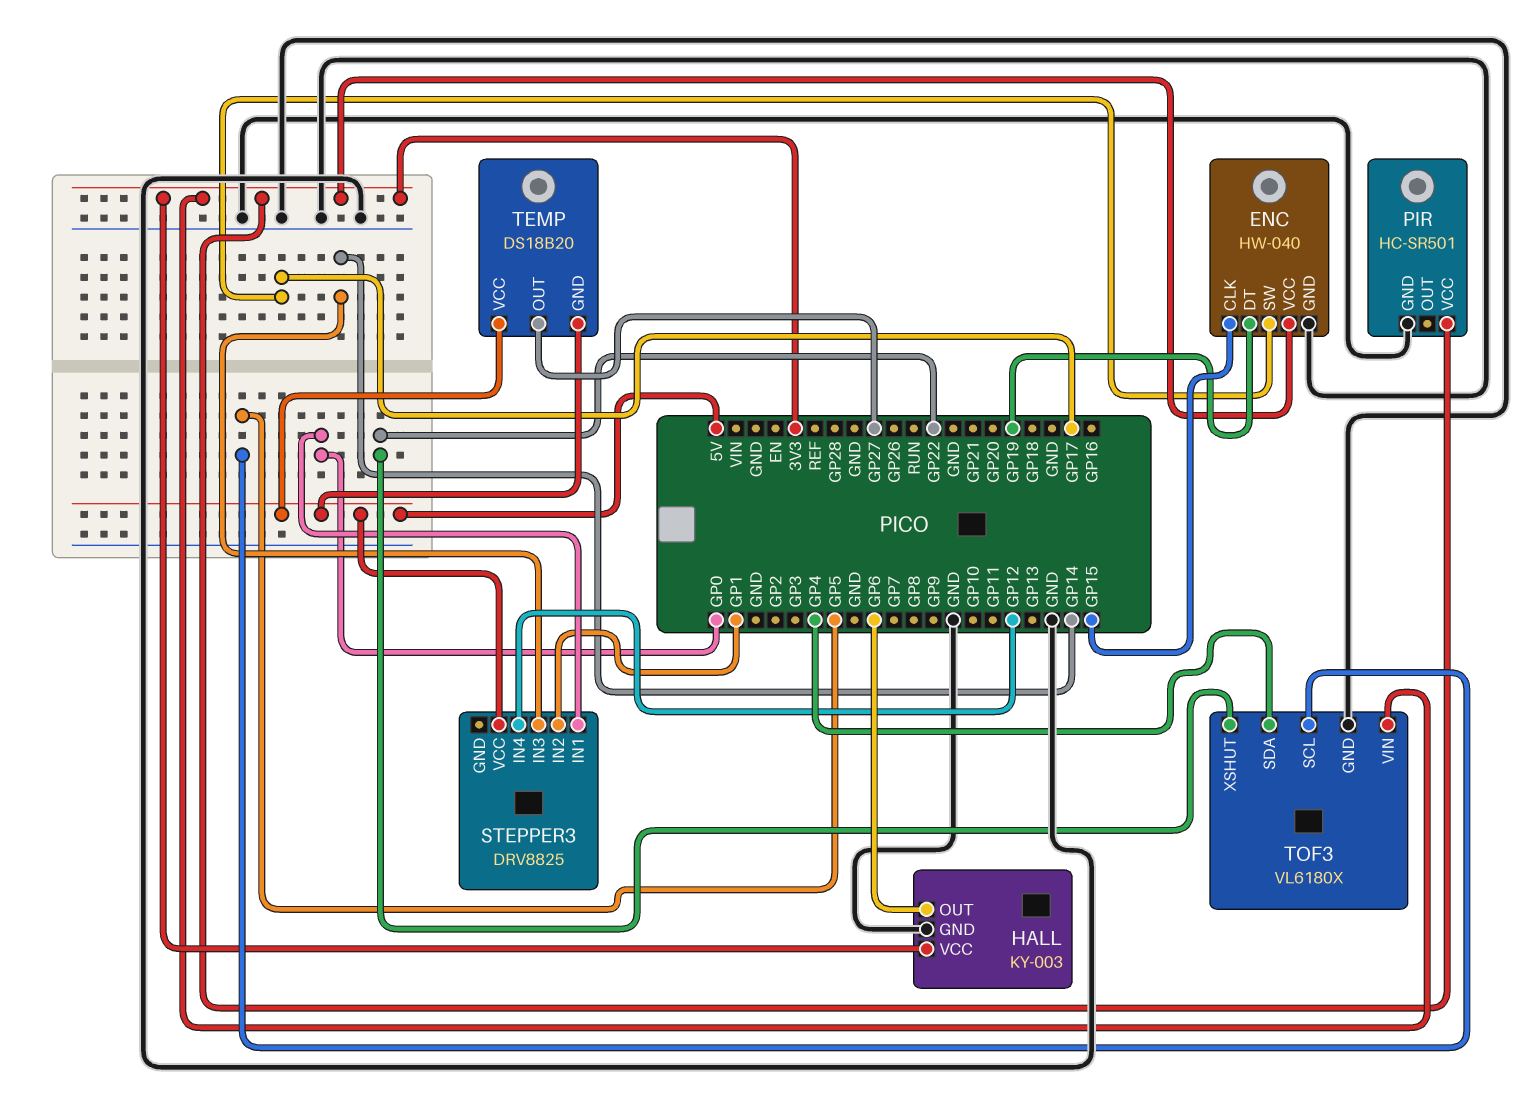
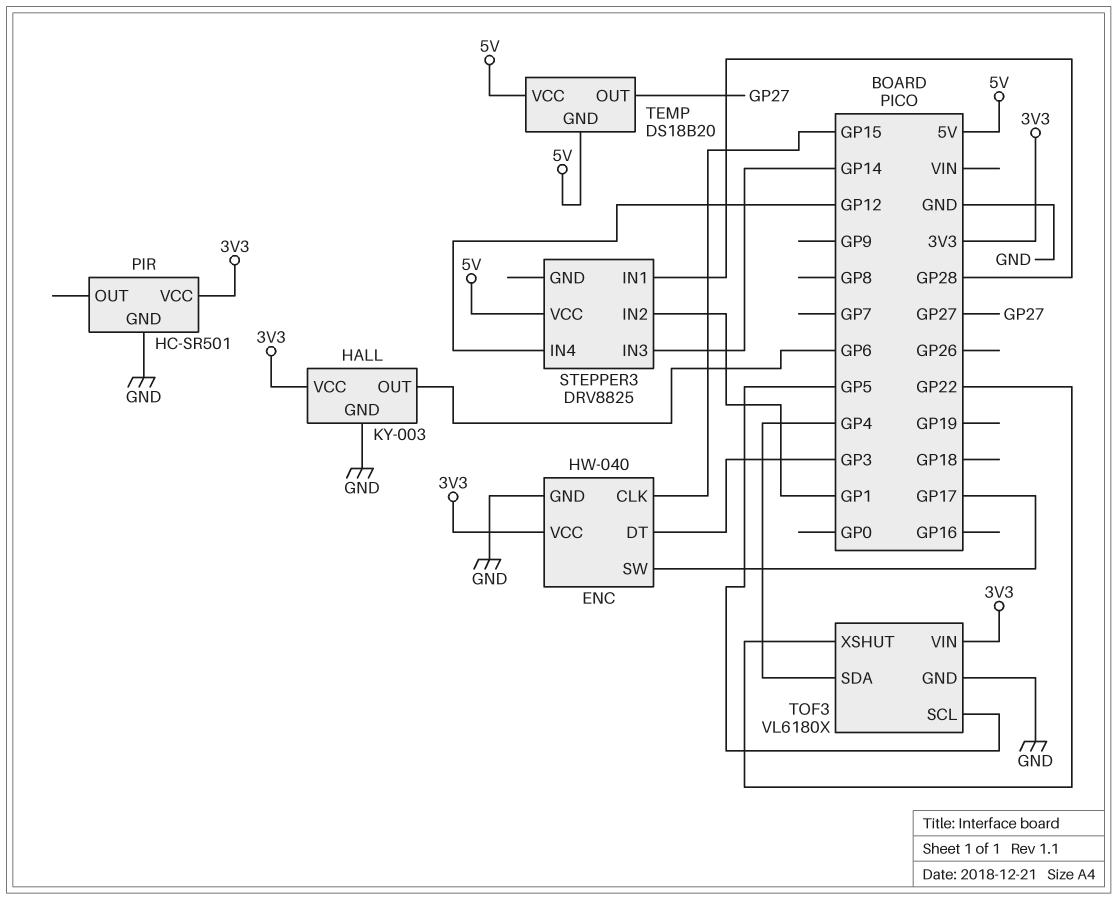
ENC pin DT: GP19 -> GP3
STEPPER3 pin IN1: GP0 -> GP28

